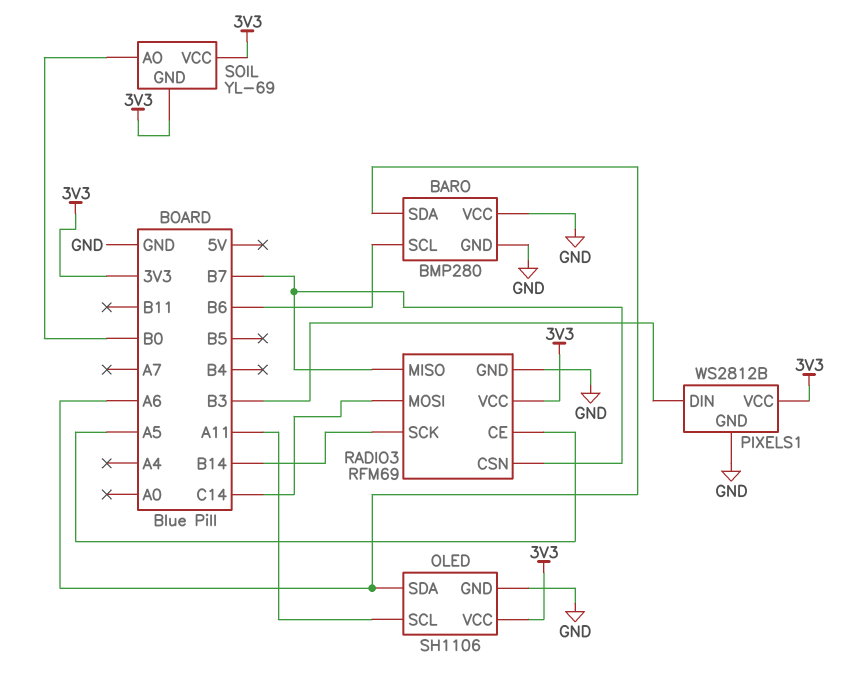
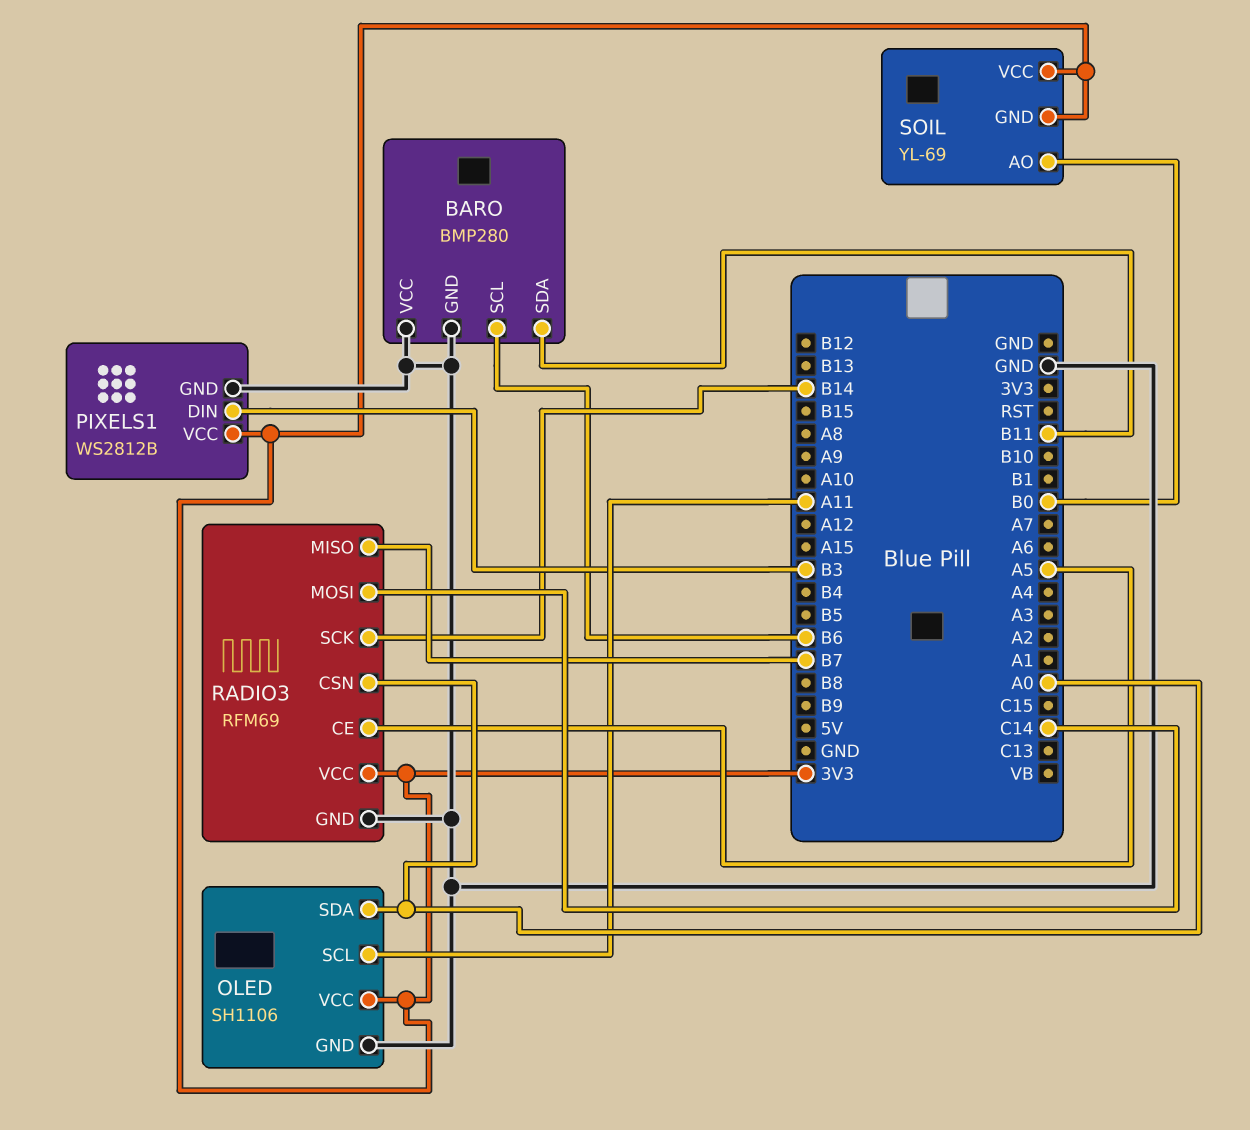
BARO pin SDA: A6 -> B11
OLED pin SDA: A6 -> A0
RADIO3 pin CSN: B7 -> A0

